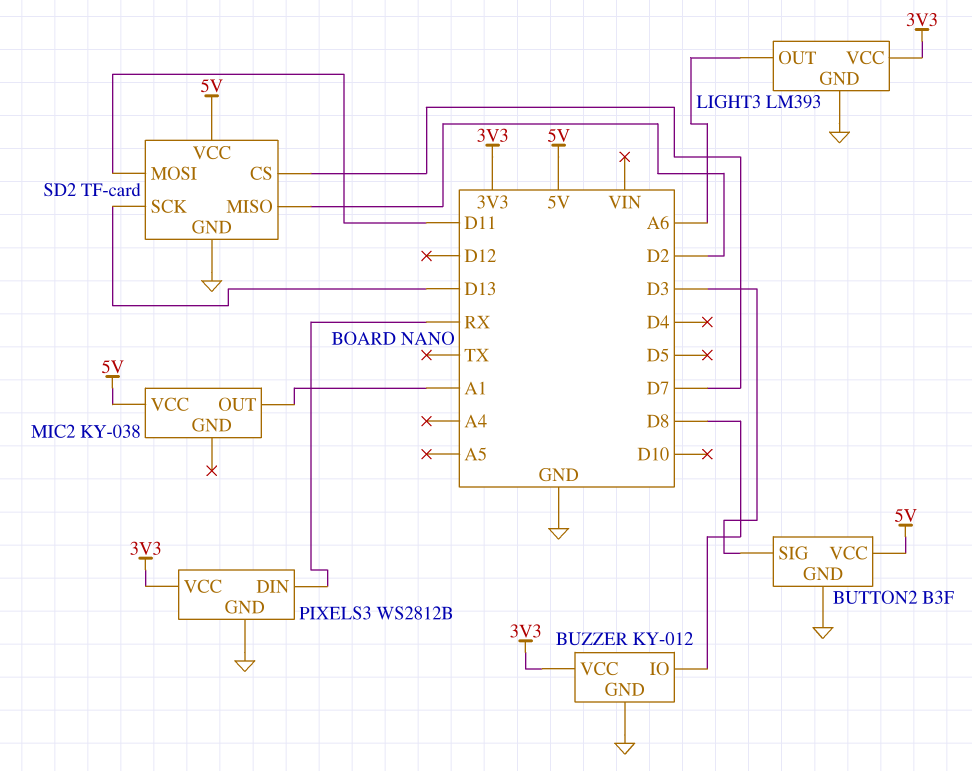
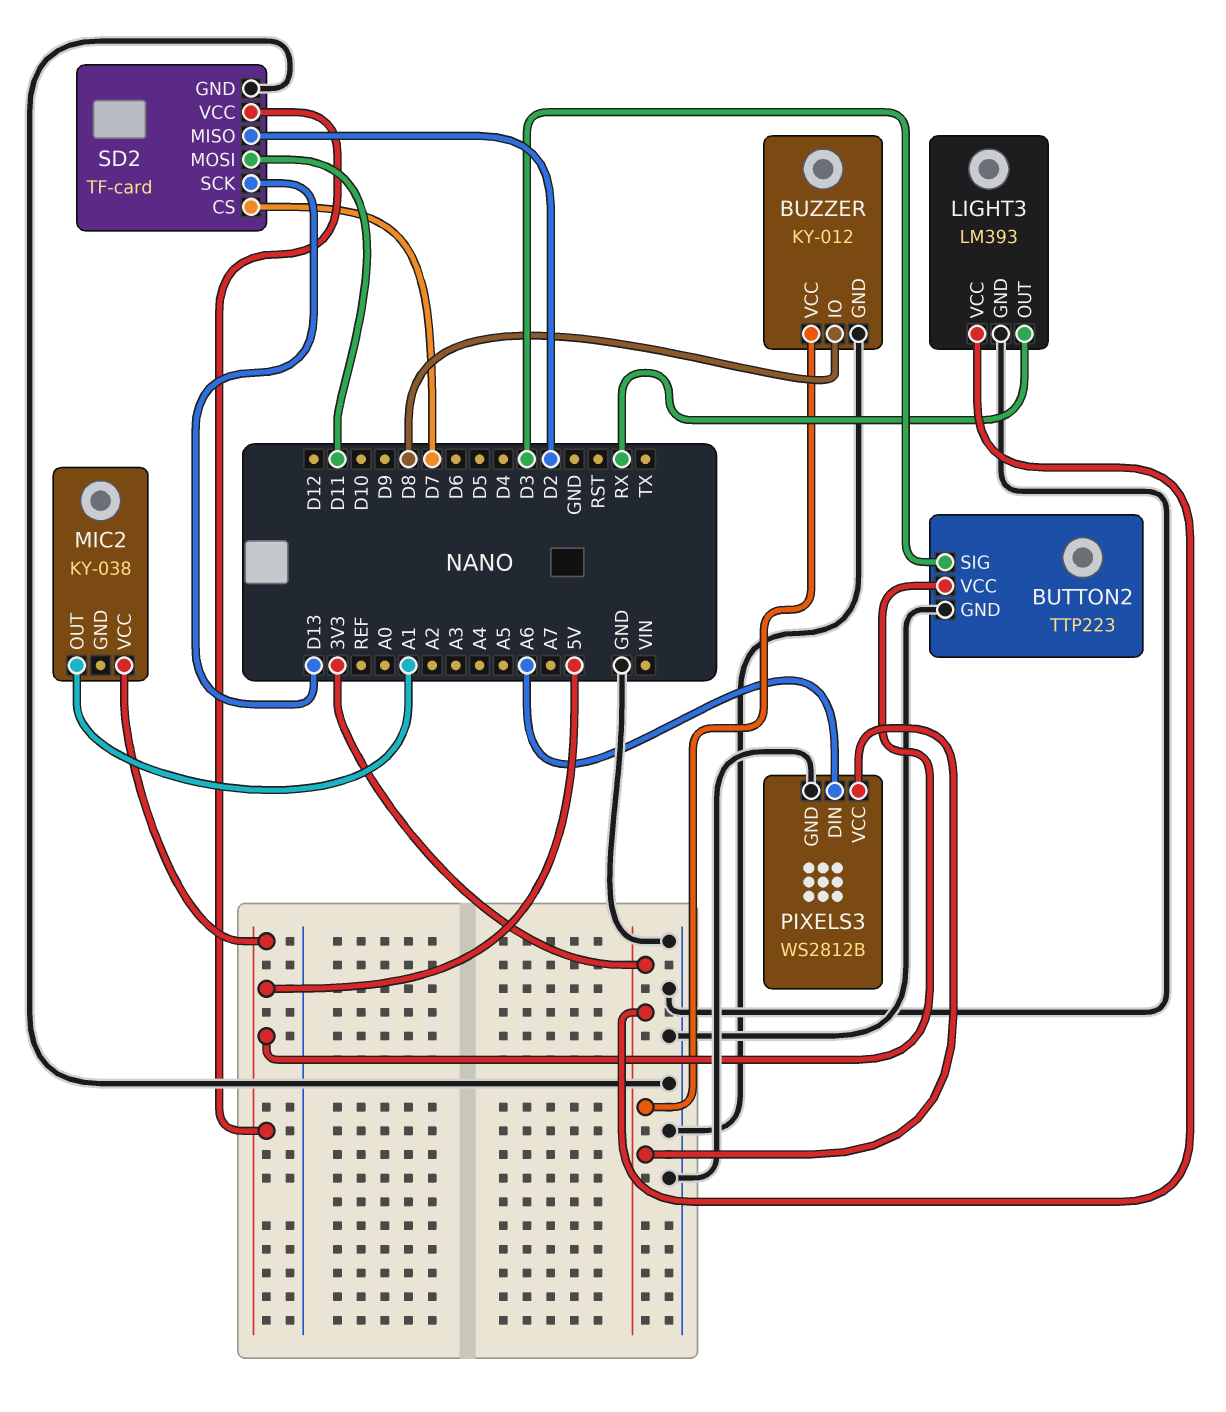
BUTTON2: B3F -> TTP223
LIGHT3 pin OUT: A6 -> RX
PIXELS3 pin DIN: RX -> A6

